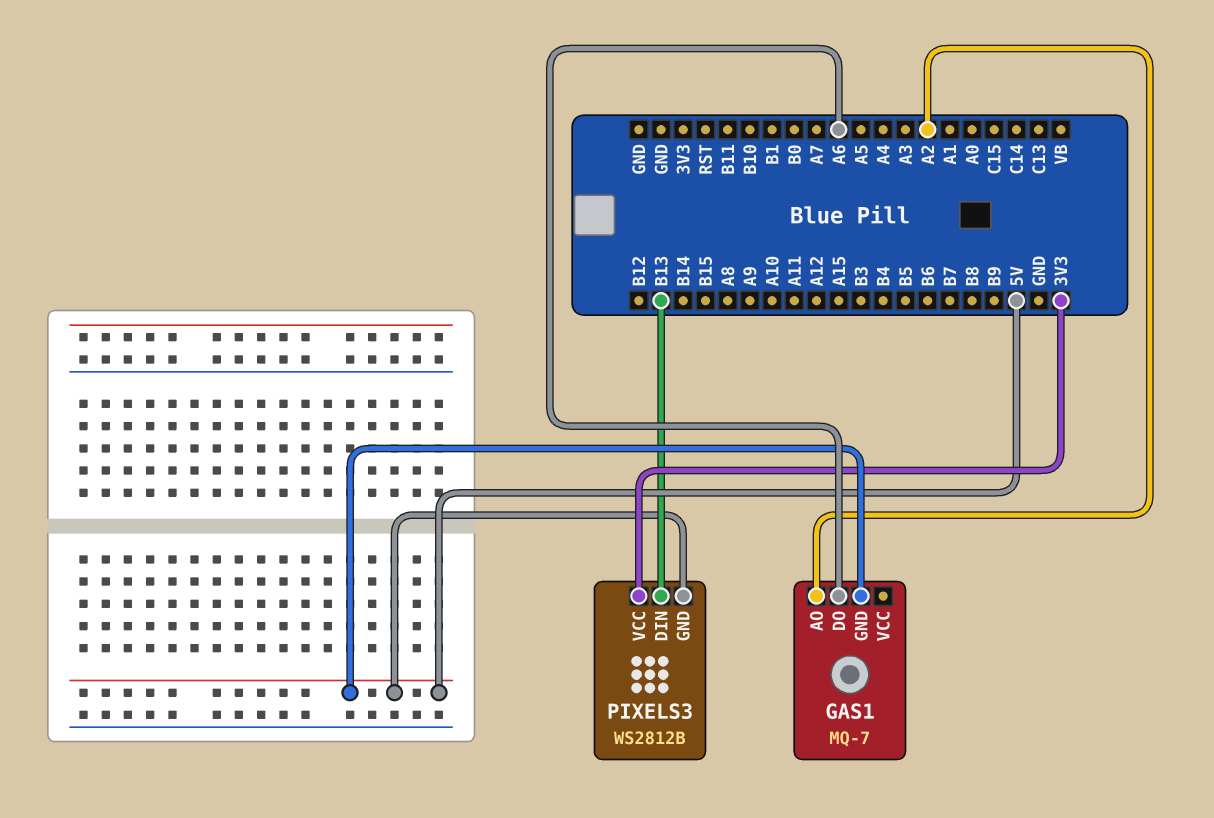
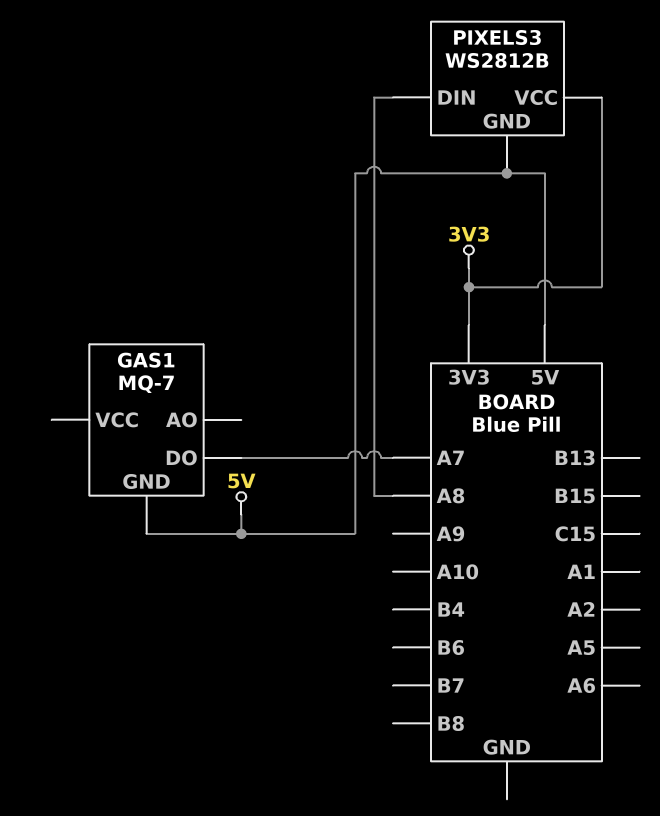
GAS1 pin AO: A2 -> none
GAS1 pin DO: A6 -> A7
PIXELS3 pin DIN: B13 -> A8

